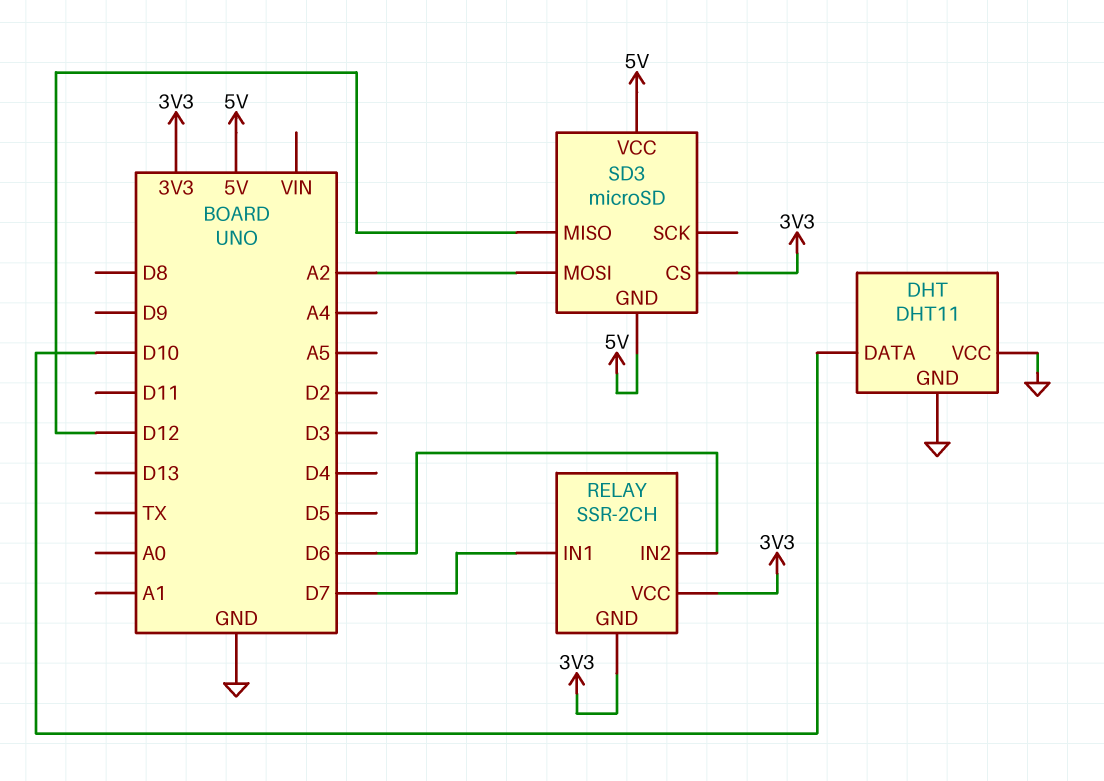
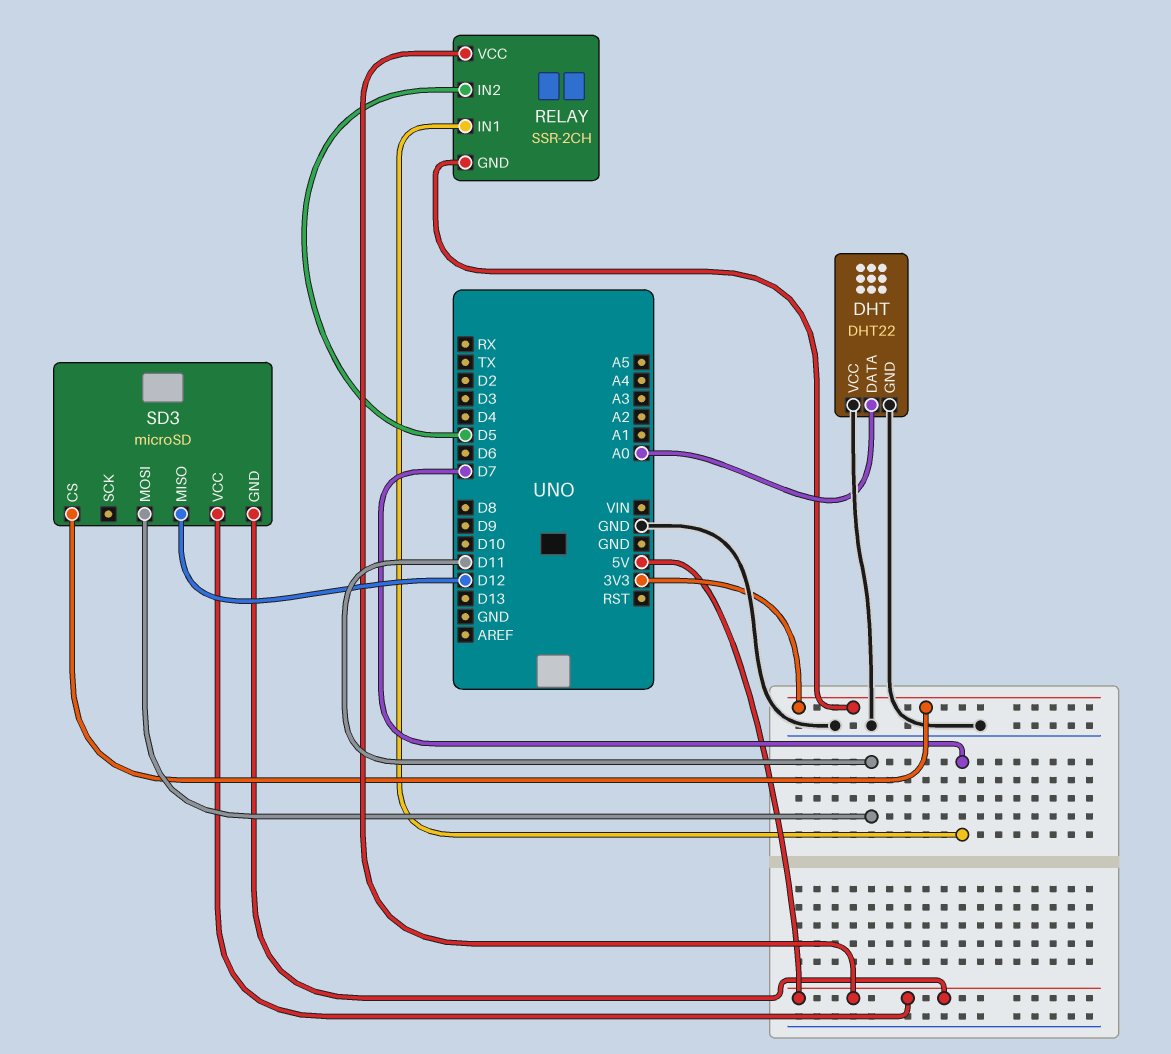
DHT: DHT11 -> DHT22
DHT pin DATA: D10 -> A0
RELAY pin IN2: D6 -> D5
RELAY pin VCC: 3V3 -> 5V
SD3 pin MOSI: A2 -> D11

